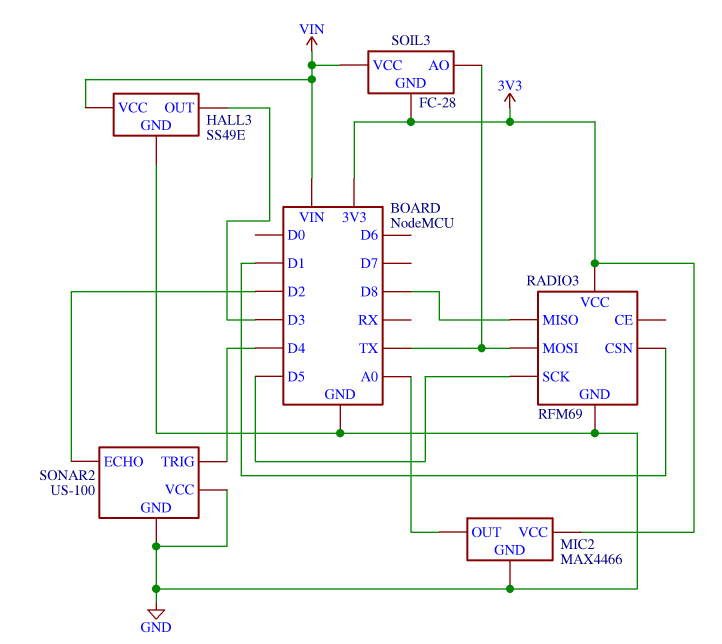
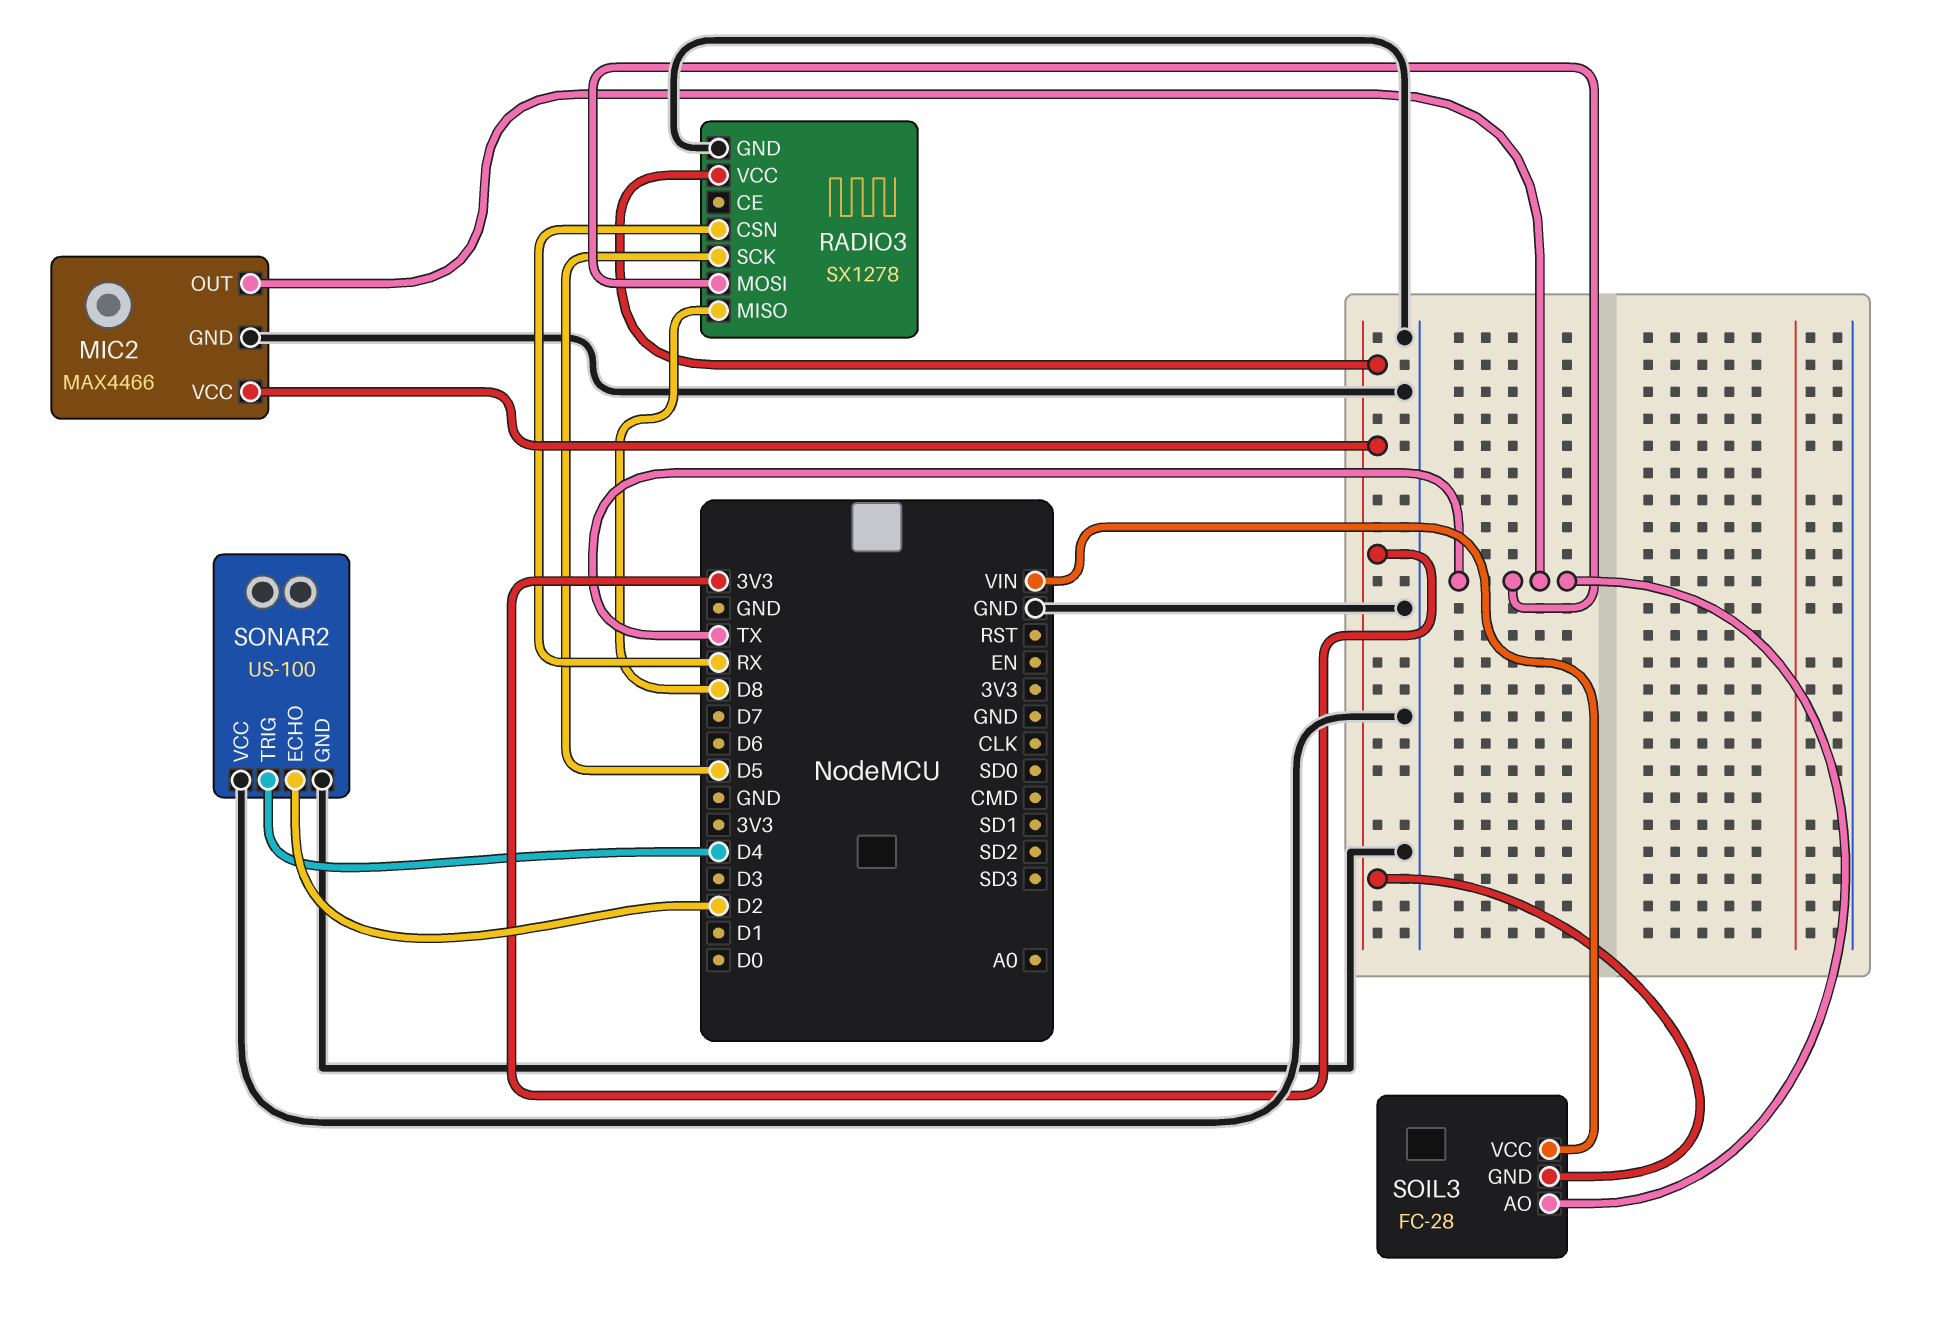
HALL3: SS49E -> none
HALL3 pin GND: GND -> none
HALL3 pin OUT: D3 -> none
HALL3 pin VCC: VIN -> none
MIC2 pin OUT: A0 -> TX
RADIO3: RFM69 -> SX1278
RADIO3 pin CSN: D1 -> RX

